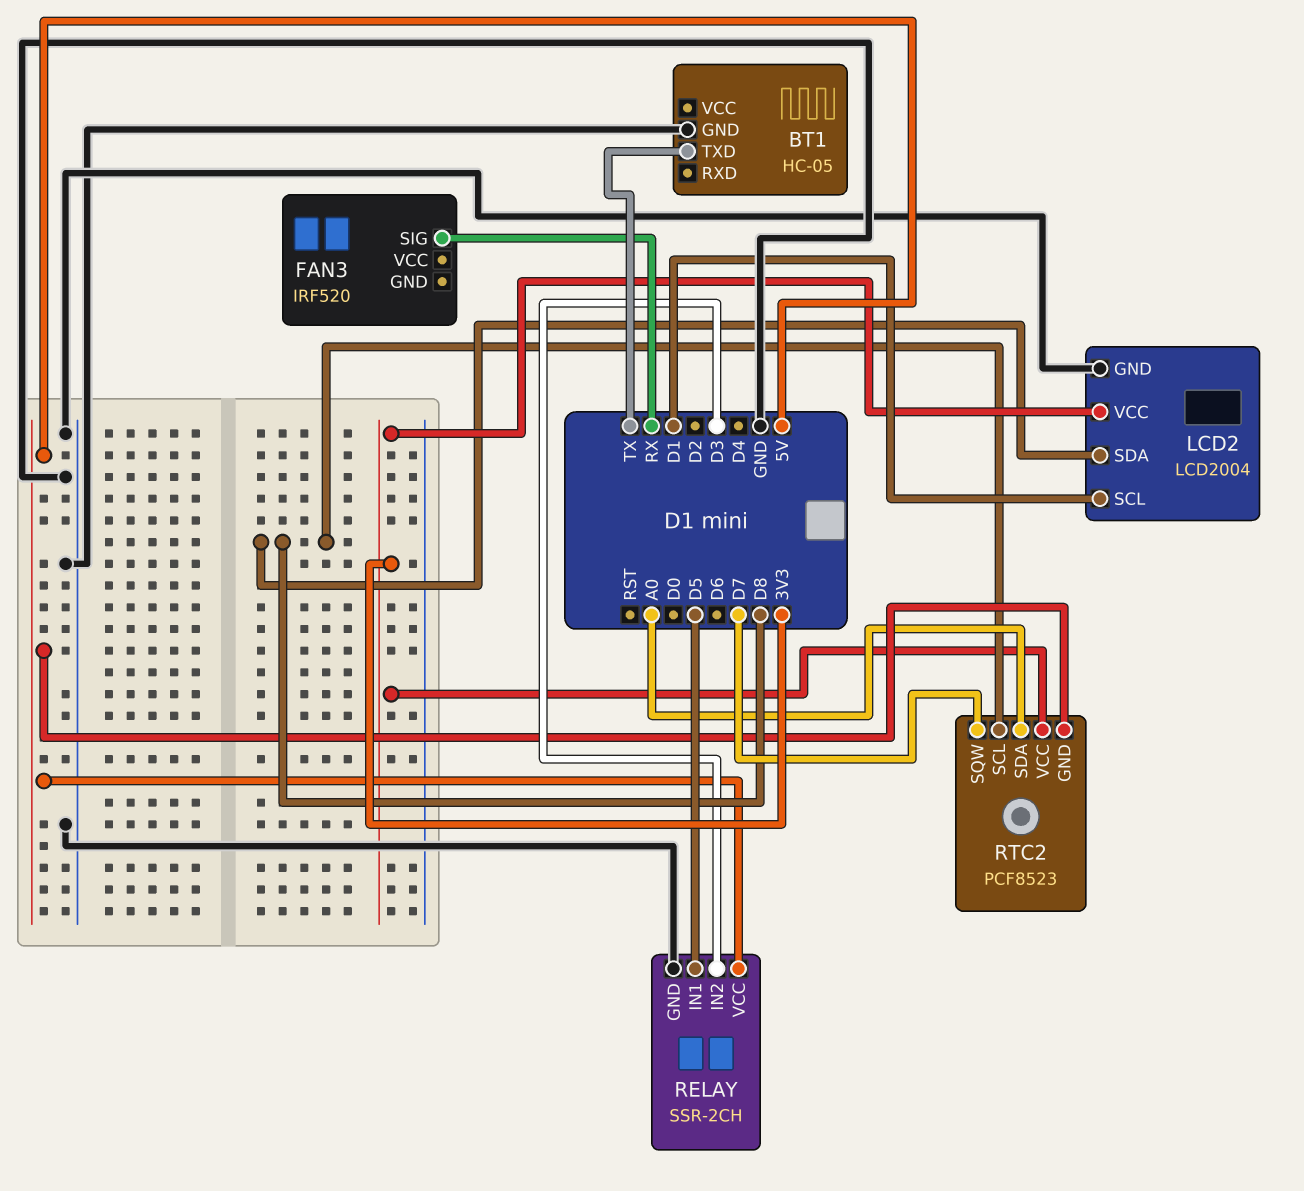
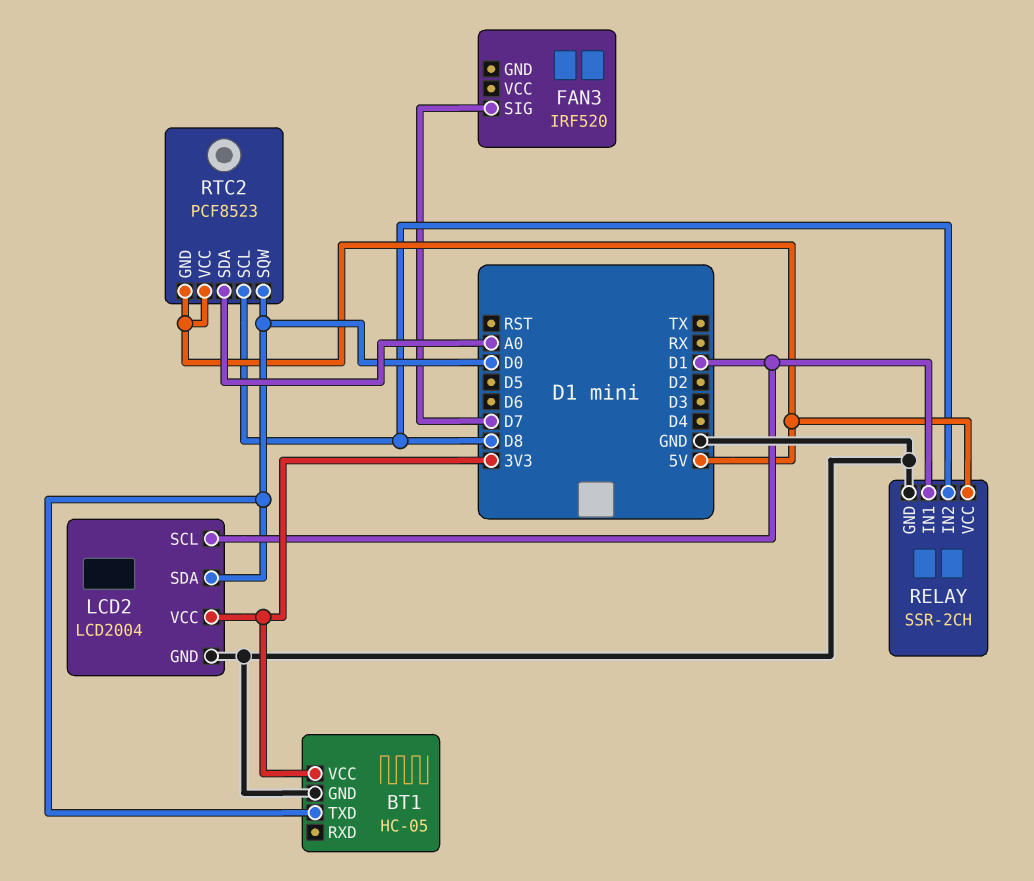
BT1 pin TXD: TX -> D0
BT1 pin VCC: none -> 3V3
FAN3 pin SIG: RX -> D7
LCD2 pin SDA: D8 -> D0
RELAY pin IN1: D5 -> D1
RELAY pin IN2: D3 -> D8
RTC2 pin SQW: D7 -> D0
RTC2 pin VCC: 3V3 -> 5V

